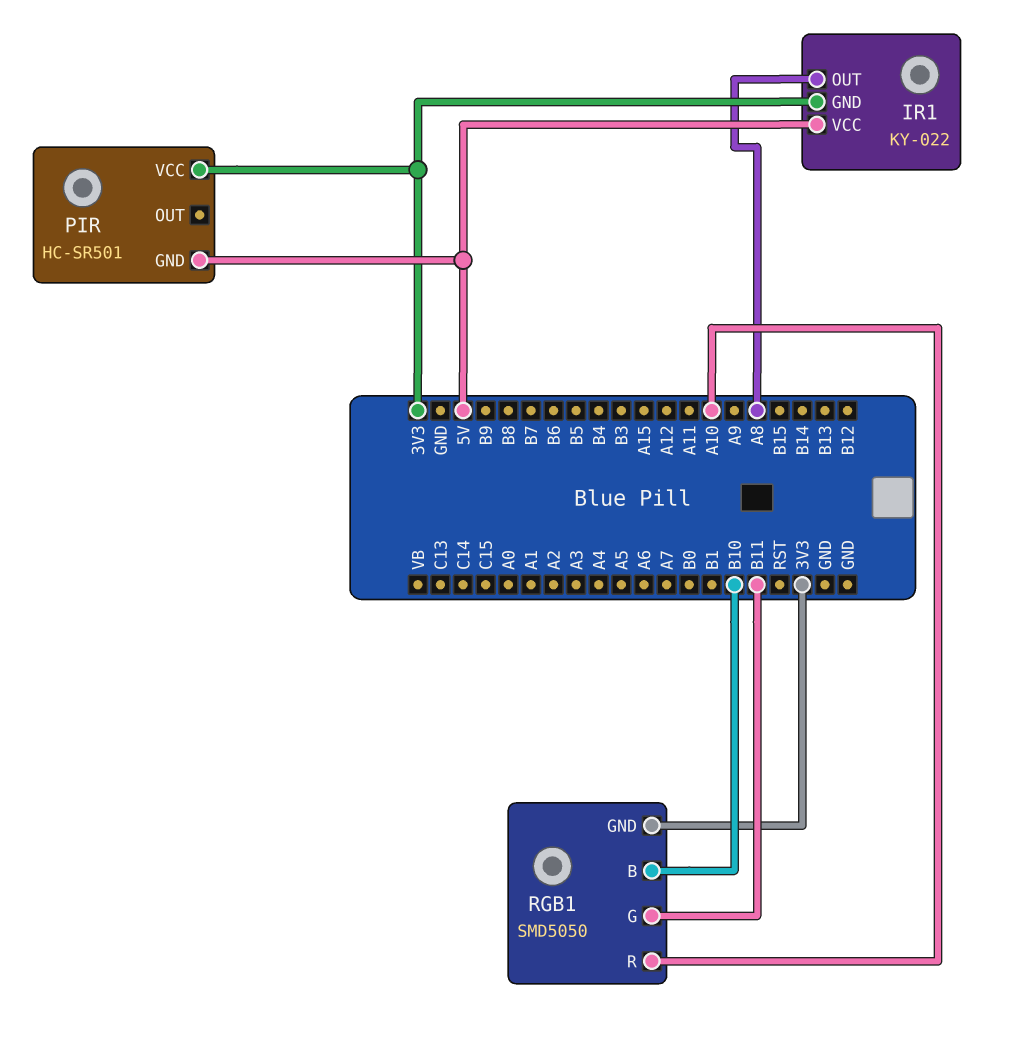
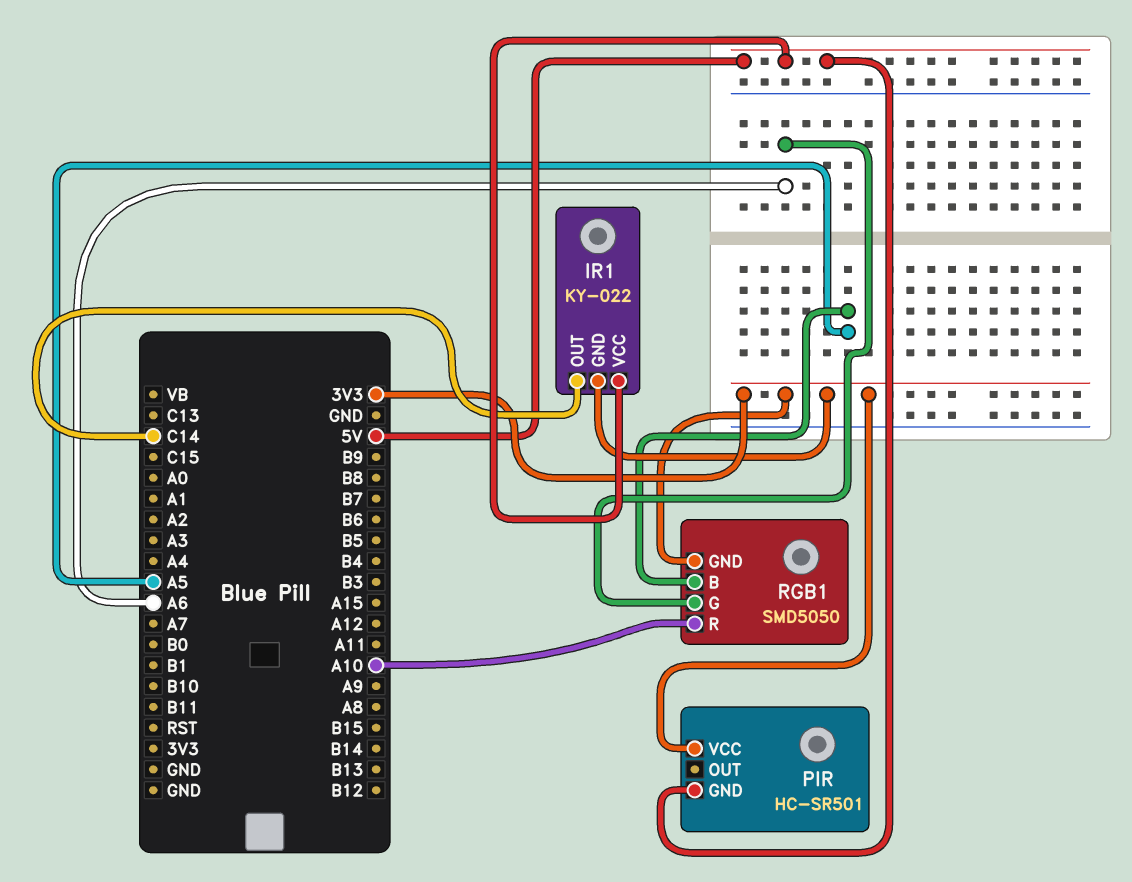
IR1 pin OUT: A8 -> C14
RGB1 pin B: B10 -> A5
RGB1 pin G: B11 -> A6

